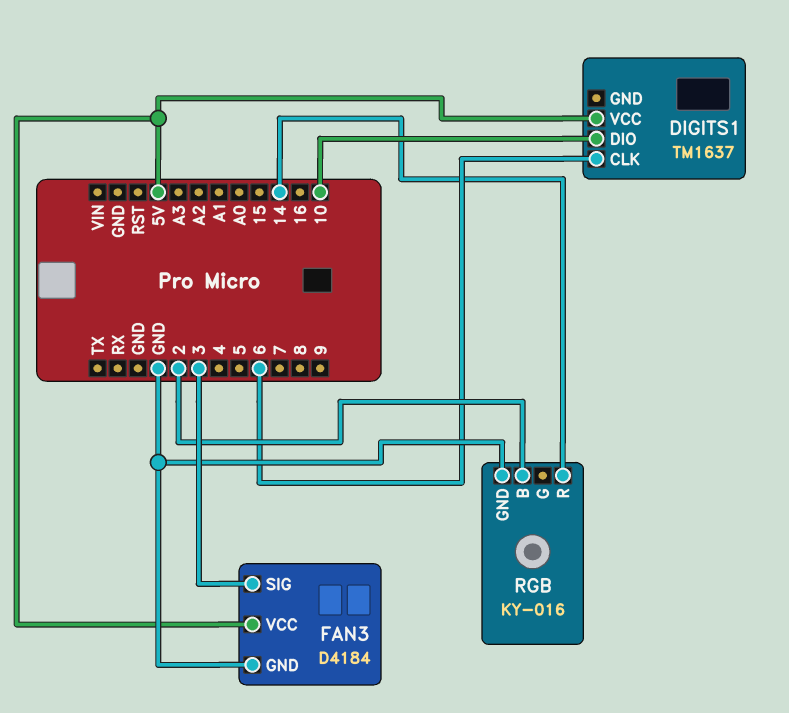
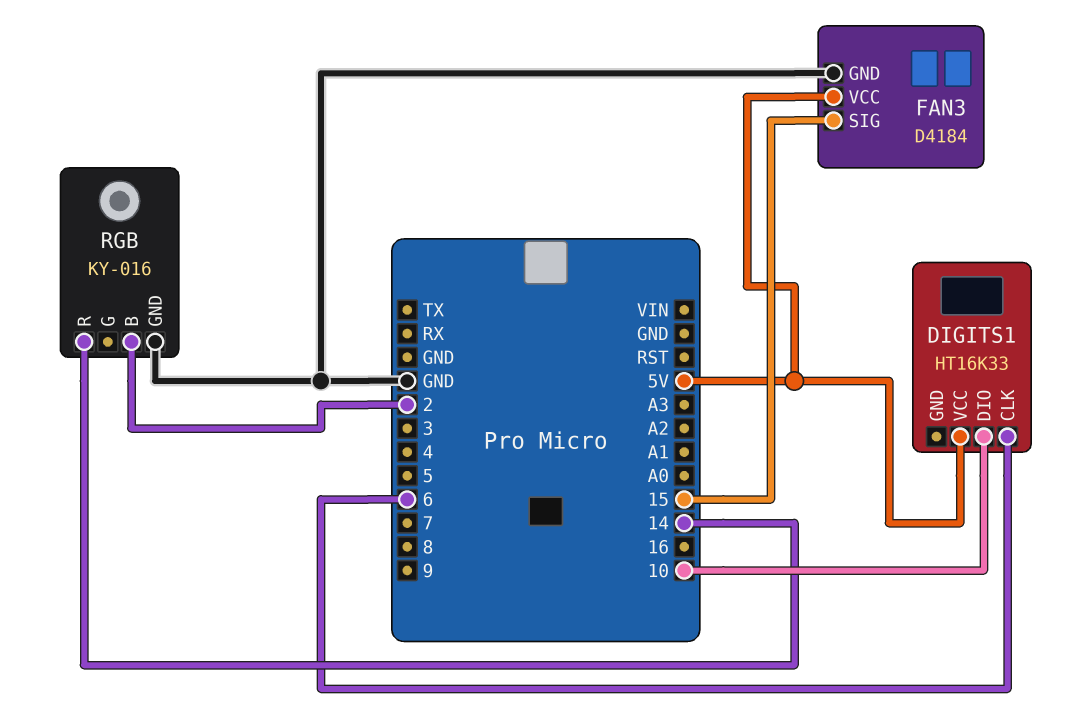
DIGITS1: TM1637 -> HT16K33
FAN3 pin SIG: 3 -> 15

